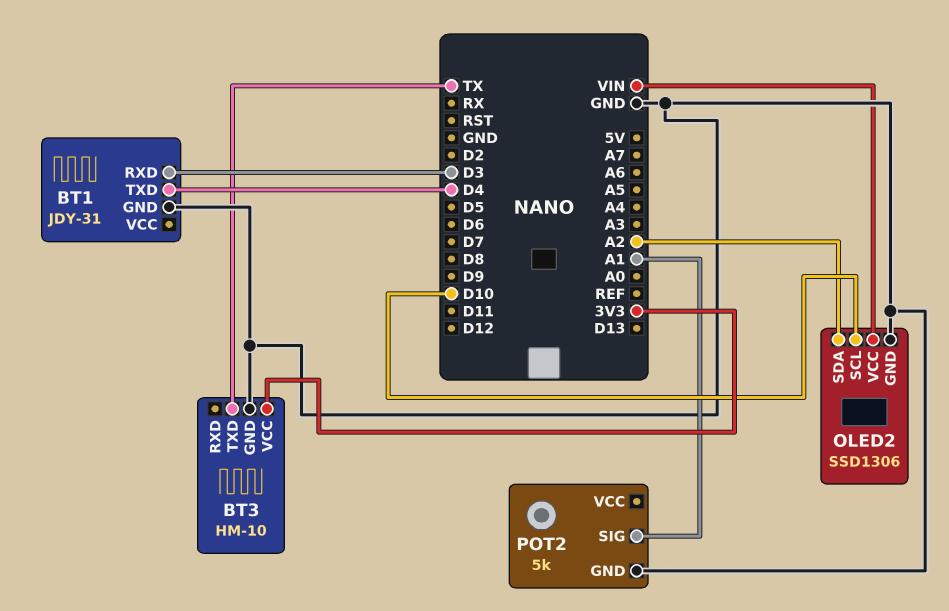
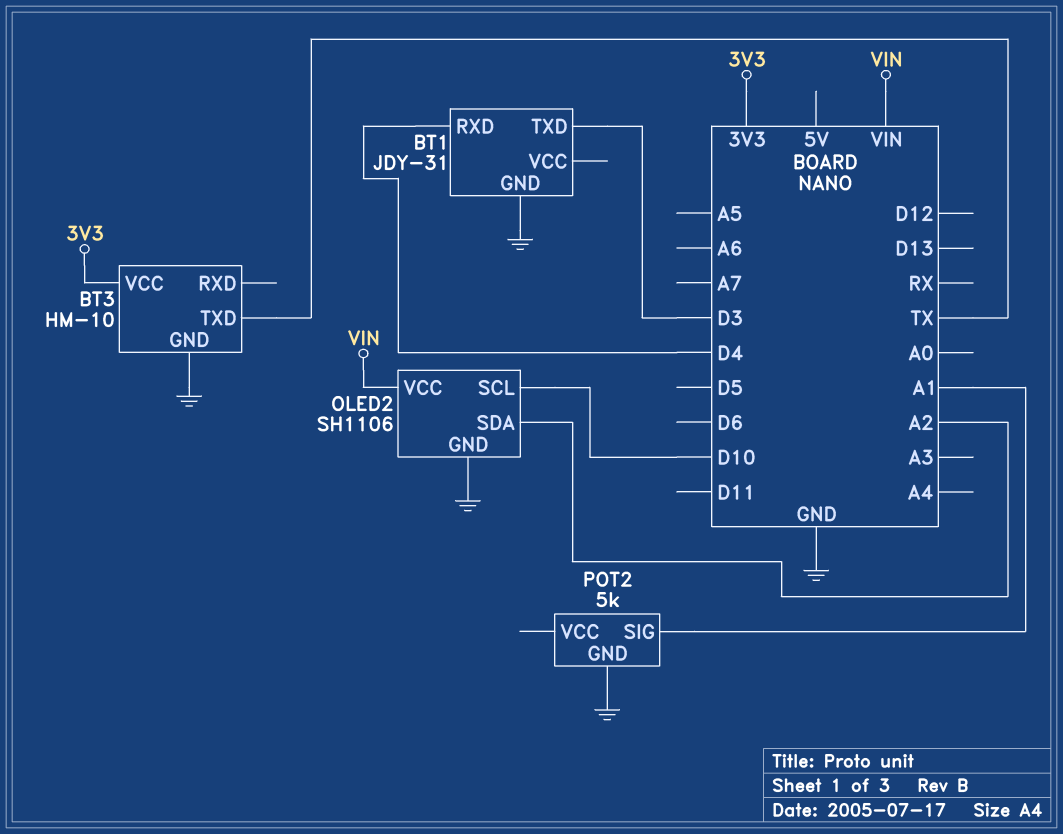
BT1 pin RXD: D3 -> D4
BT1 pin TXD: D4 -> D3
OLED2: SSD1306 -> SH1106

